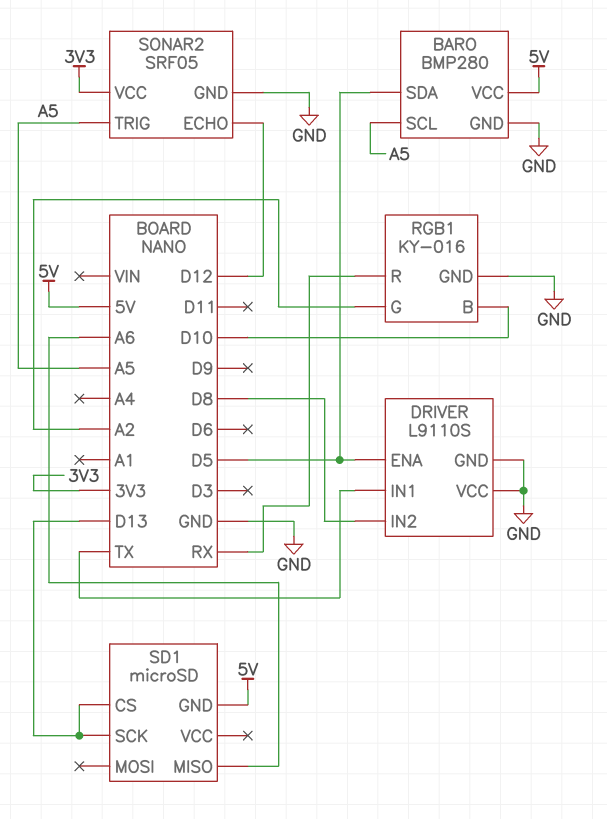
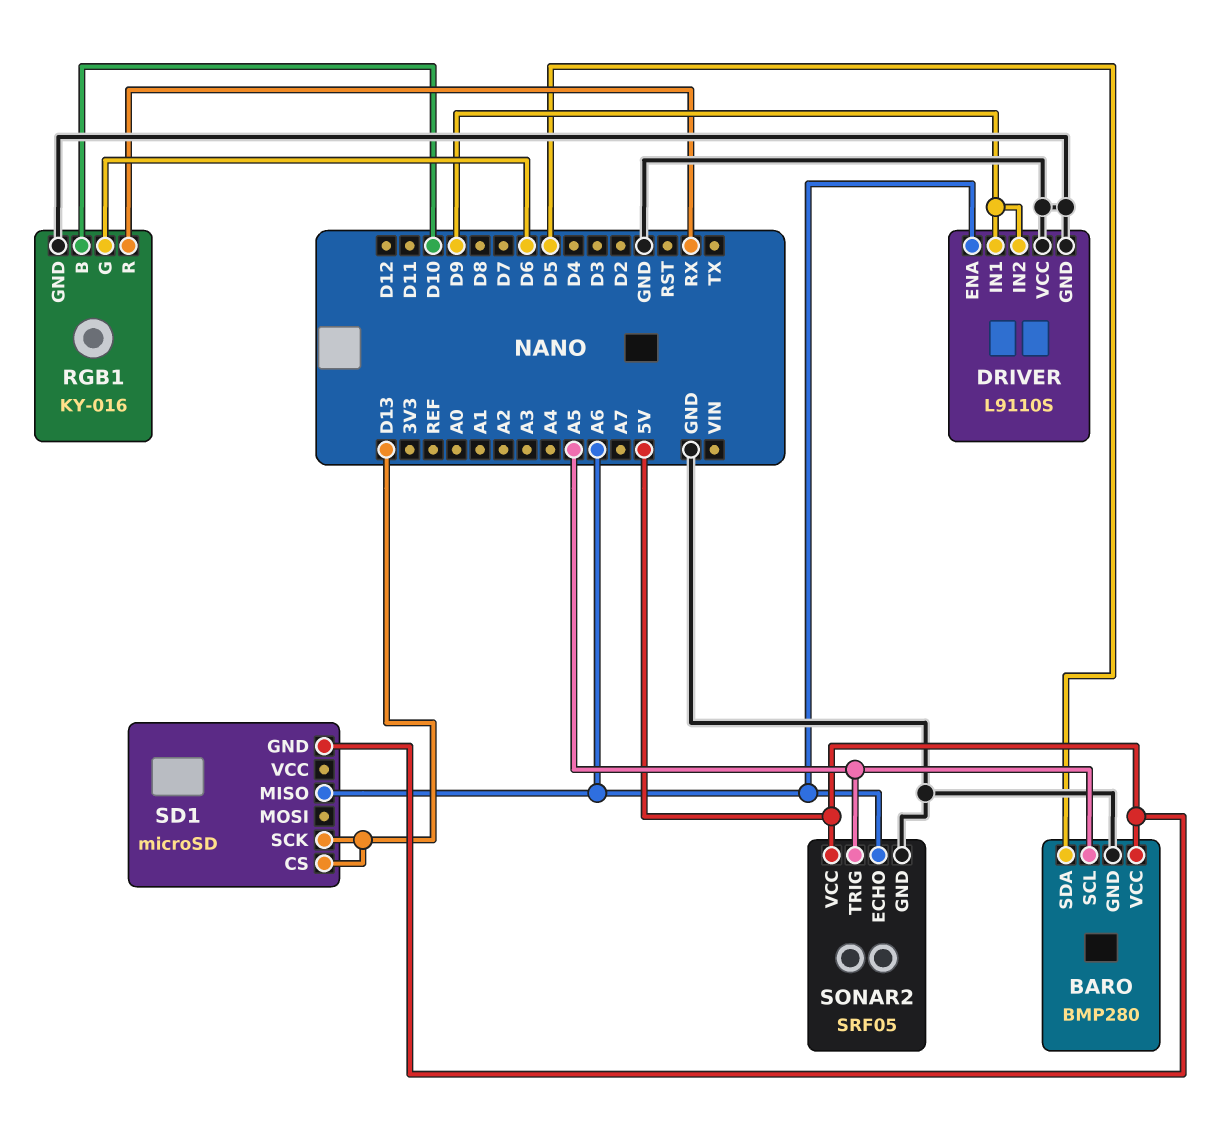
DRIVER pin ENA: D5 -> A6
DRIVER pin IN1: TX -> D9
DRIVER pin IN2: D8 -> D9
RGB1 pin G: A2 -> D6
SONAR2 pin ECHO: D12 -> A6
SONAR2 pin VCC: 3V3 -> 5V

